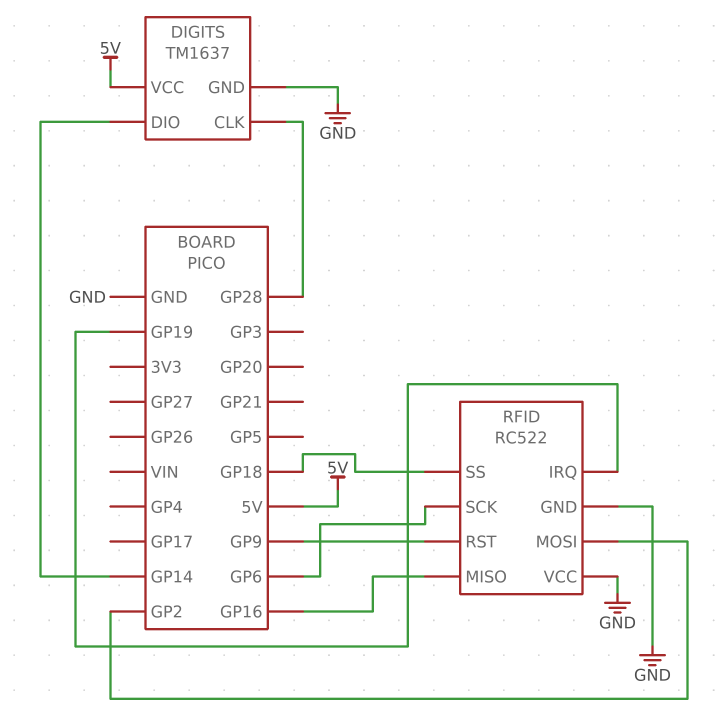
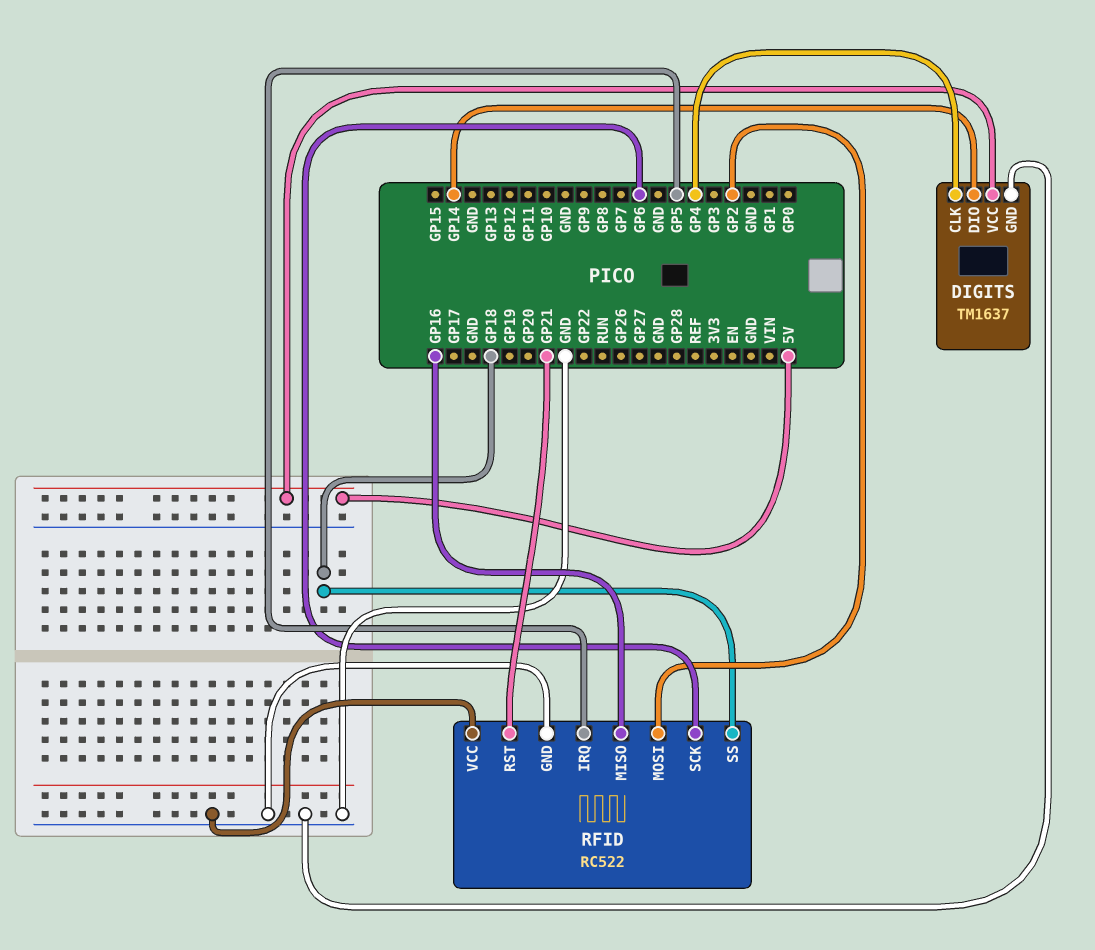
DIGITS pin CLK: GP28 -> GP4
RFID pin IRQ: GP19 -> GP5
RFID pin RST: GP9 -> GP21

